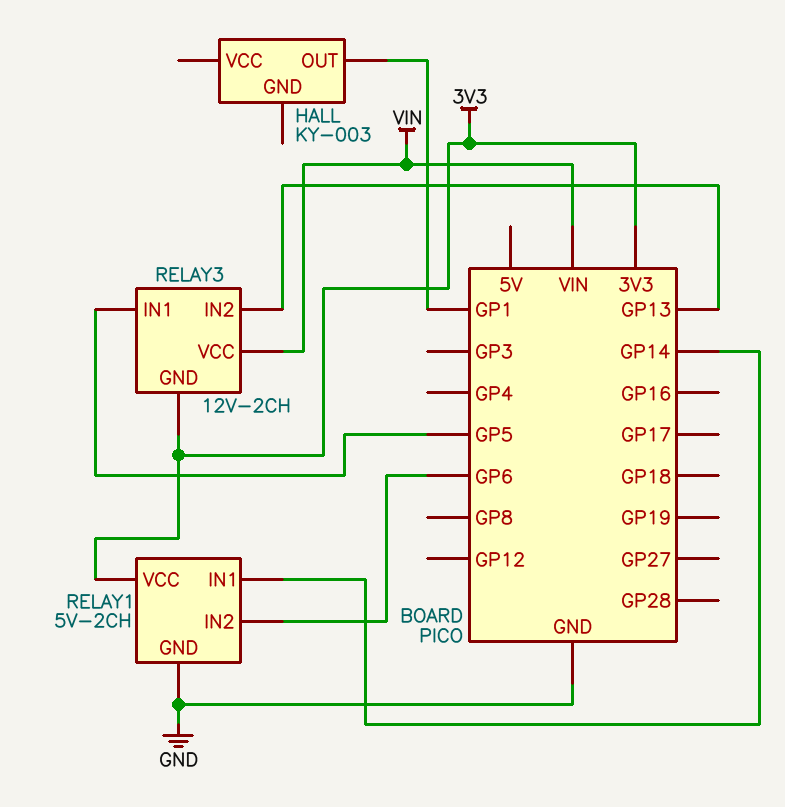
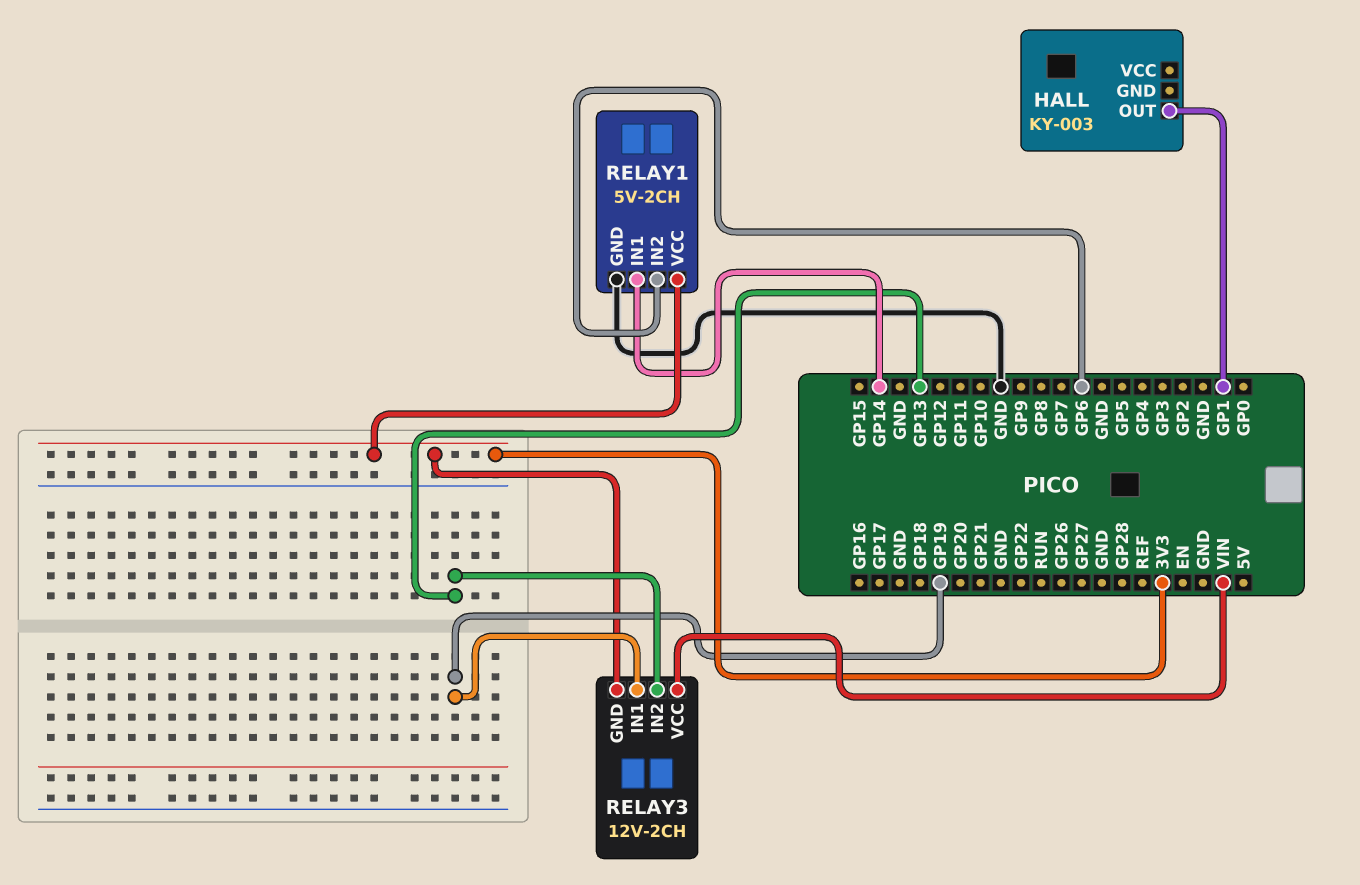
RELAY3 pin IN1: GP5 -> GP19

